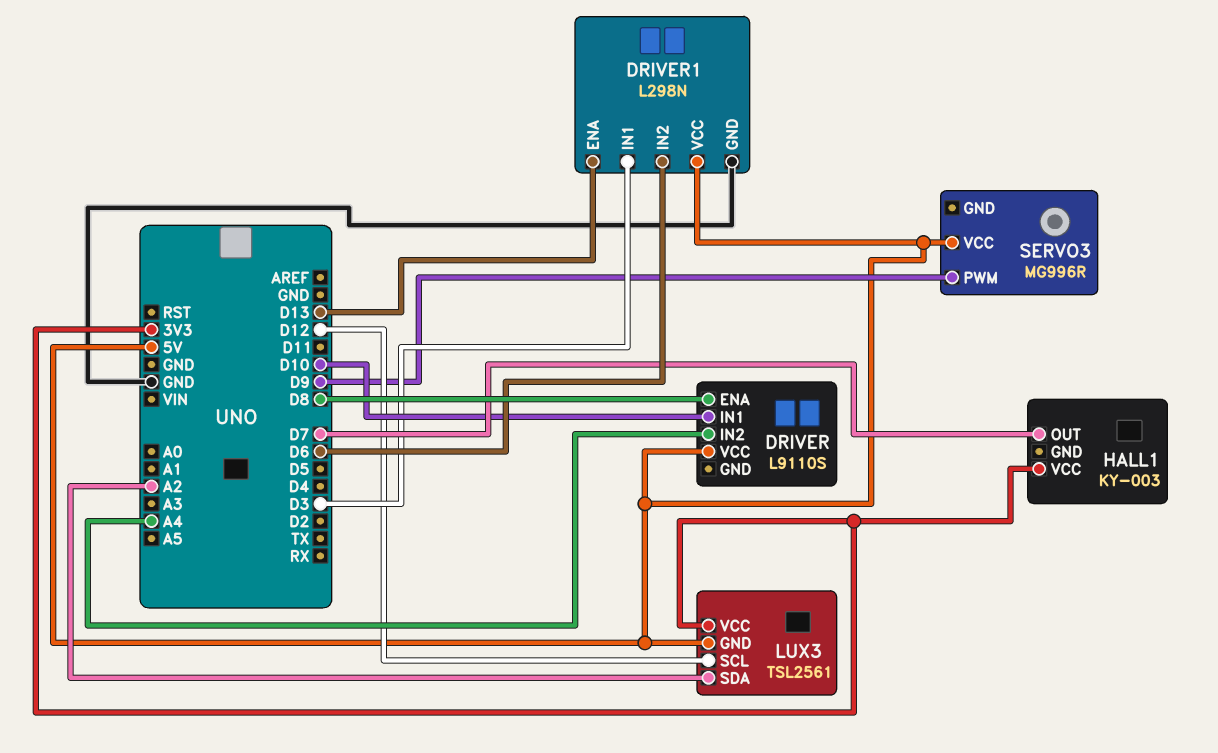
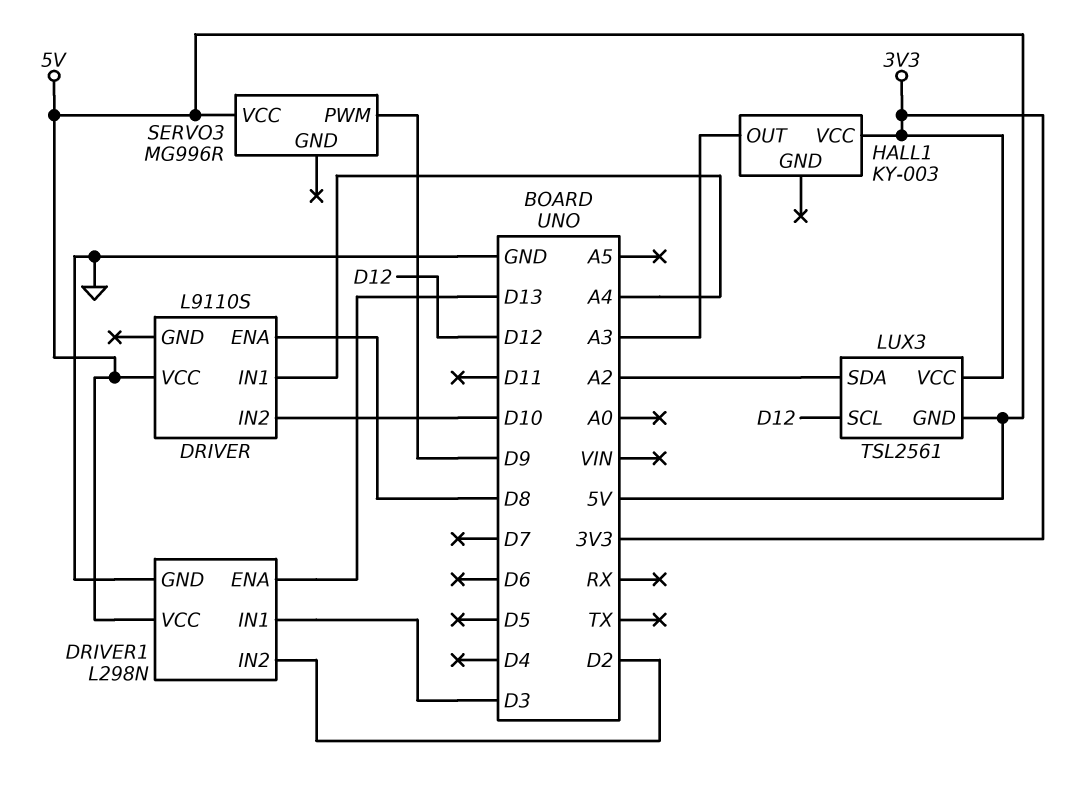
DRIVER pin IN1: D10 -> A4
DRIVER pin IN2: A4 -> D10
DRIVER1 pin IN2: D6 -> D2
HALL1 pin OUT: D7 -> A3

